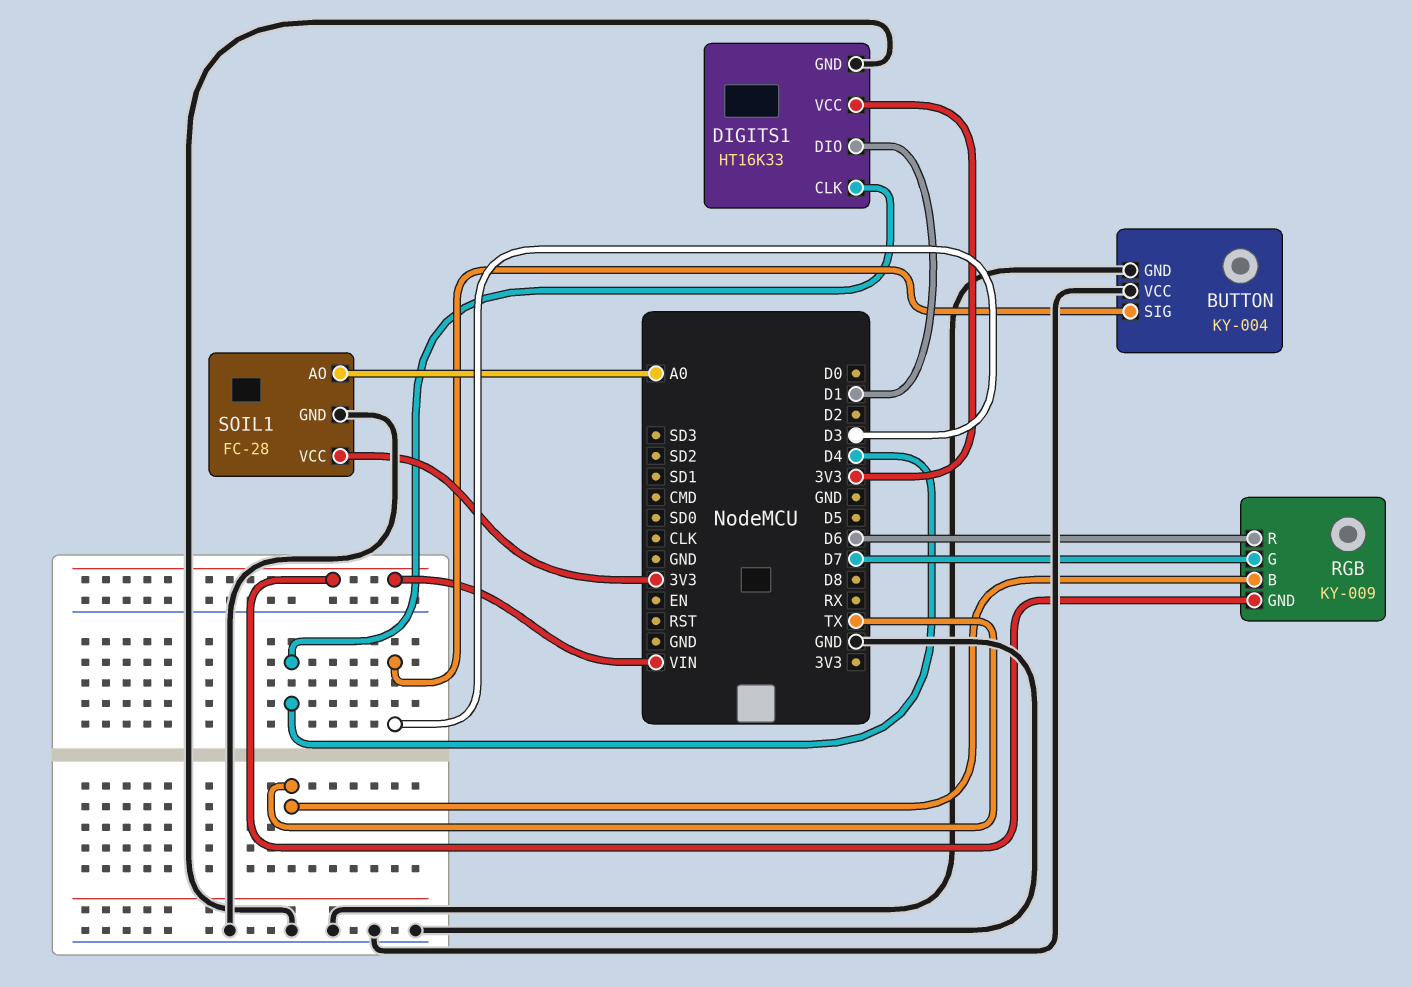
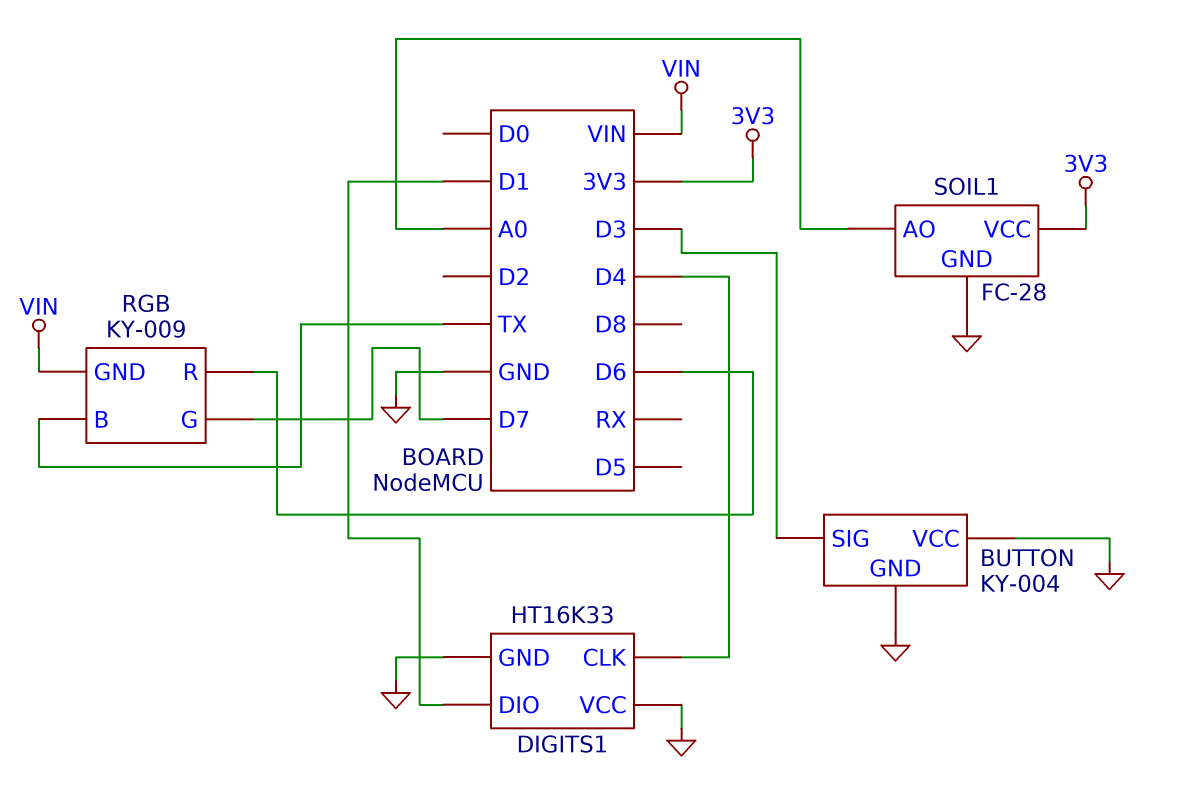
DIGITS1 pin VCC: 3V3 -> GND

